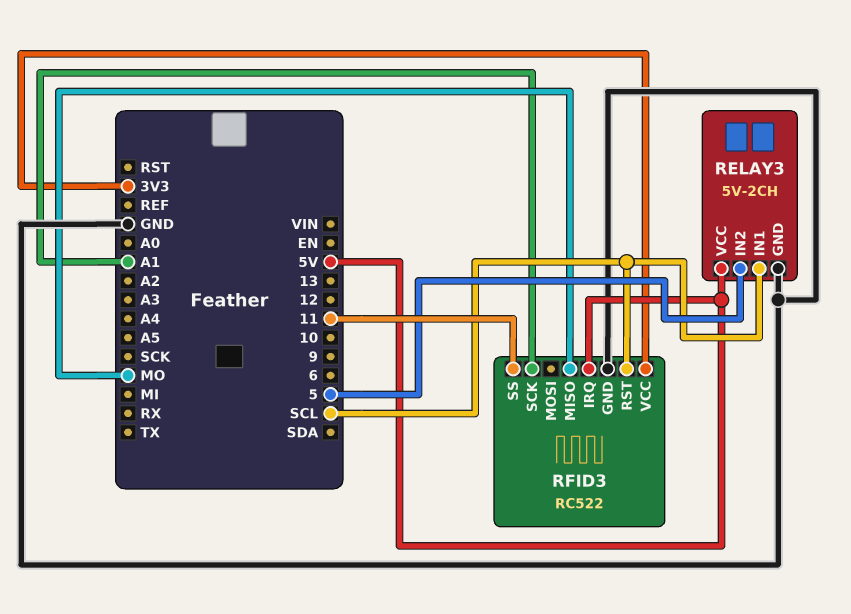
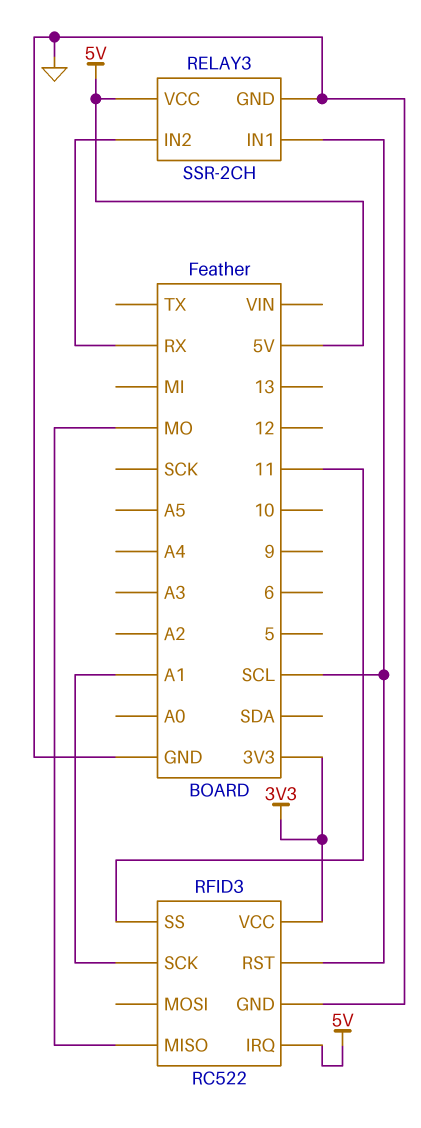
RELAY3: 5V-2CH -> SSR-2CH
RELAY3 pin IN2: 5 -> RX

